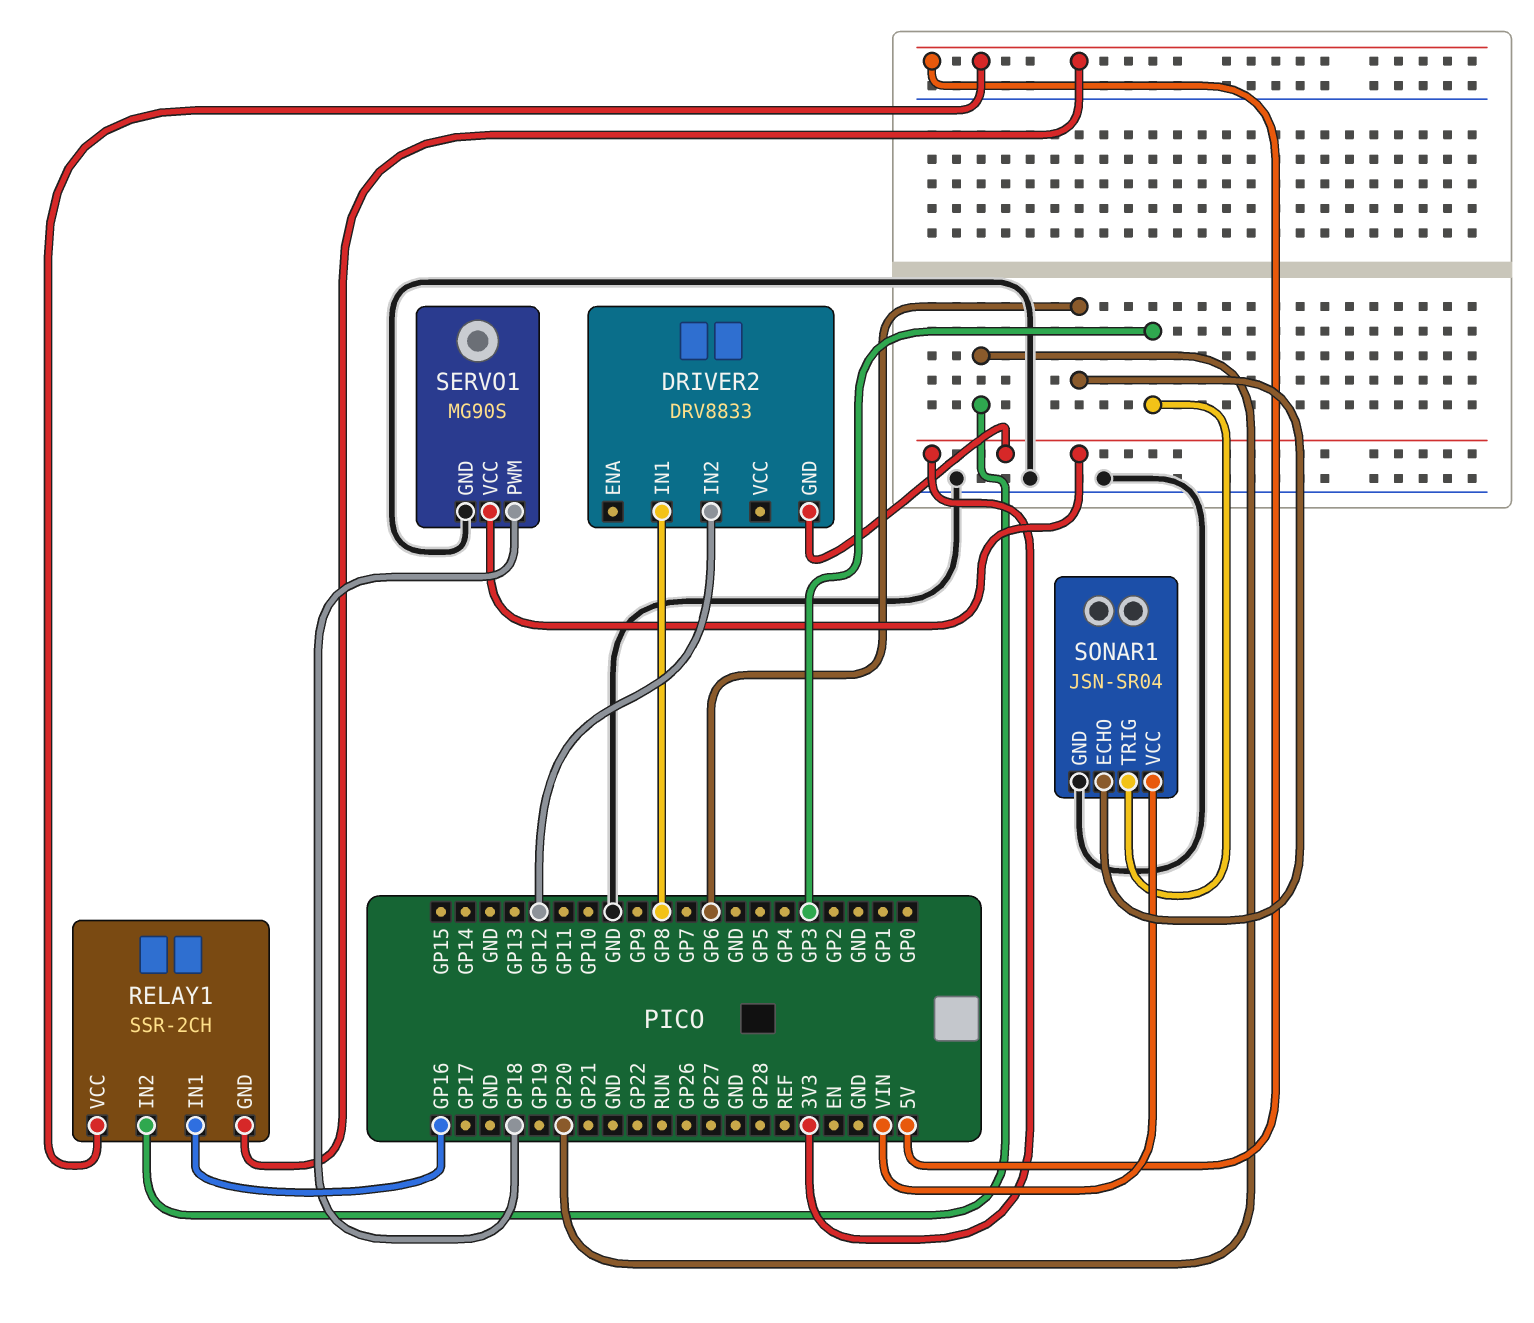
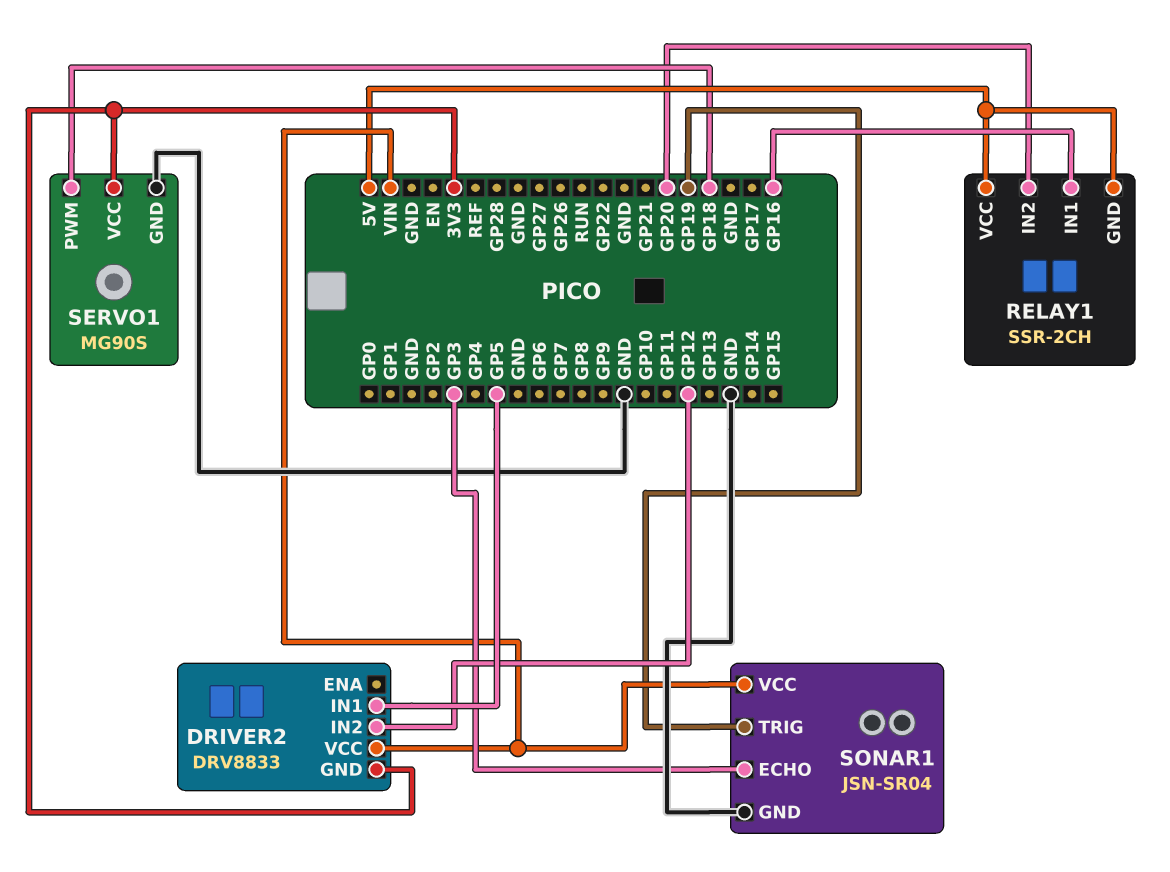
DRIVER2 pin IN1: GP8 -> GP5
DRIVER2 pin VCC: none -> VIN
SONAR1 pin ECHO: GP6 -> GP3
SONAR1 pin TRIG: GP3 -> GP19

